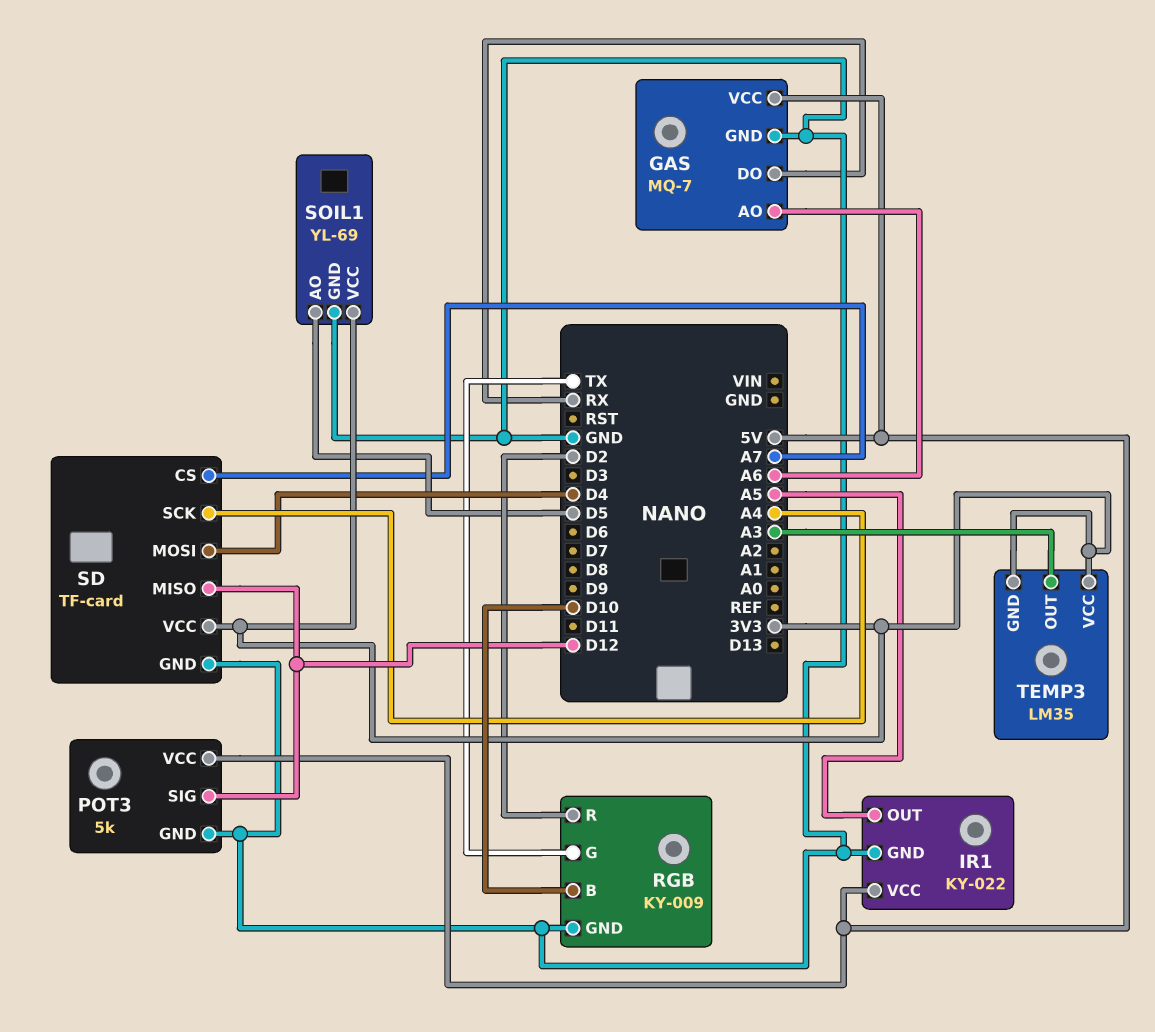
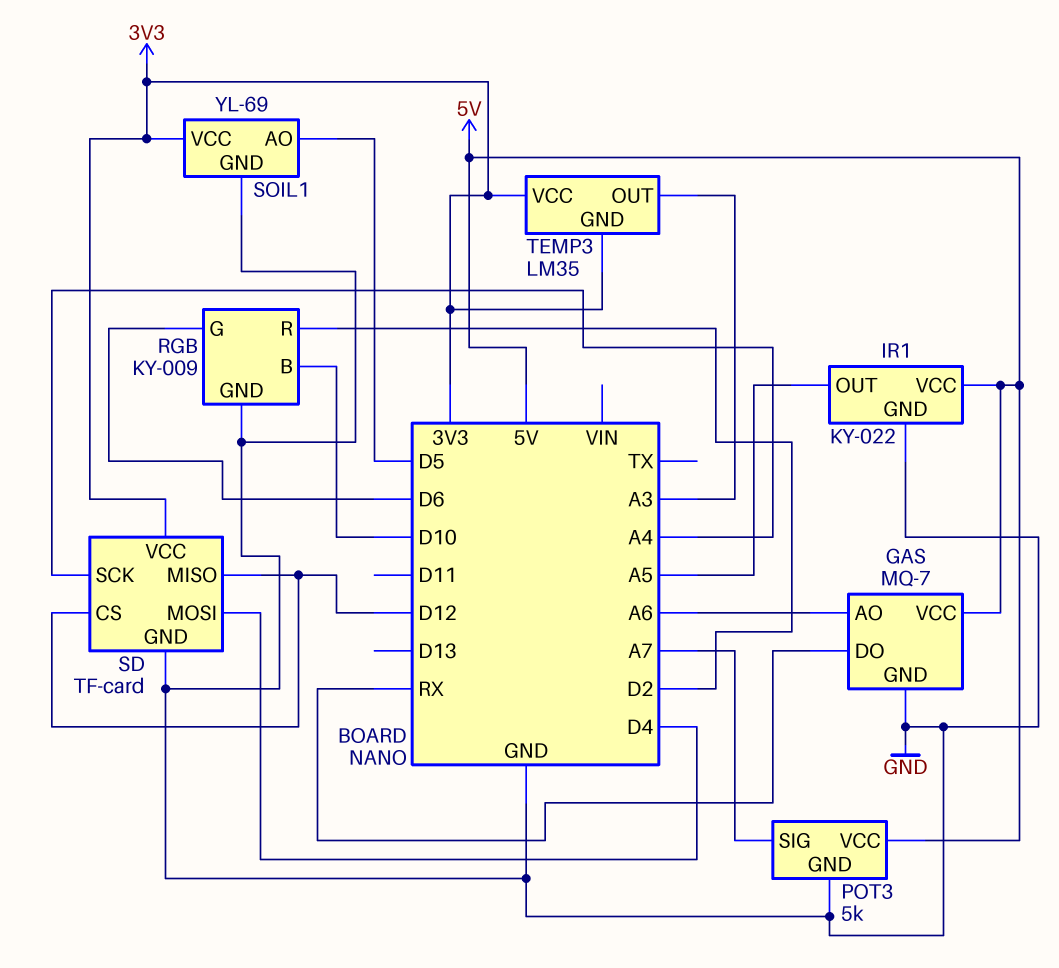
POT3 pin SIG: D12 -> A7
RGB pin G: TX -> D6
SD pin CS: A7 -> D12

